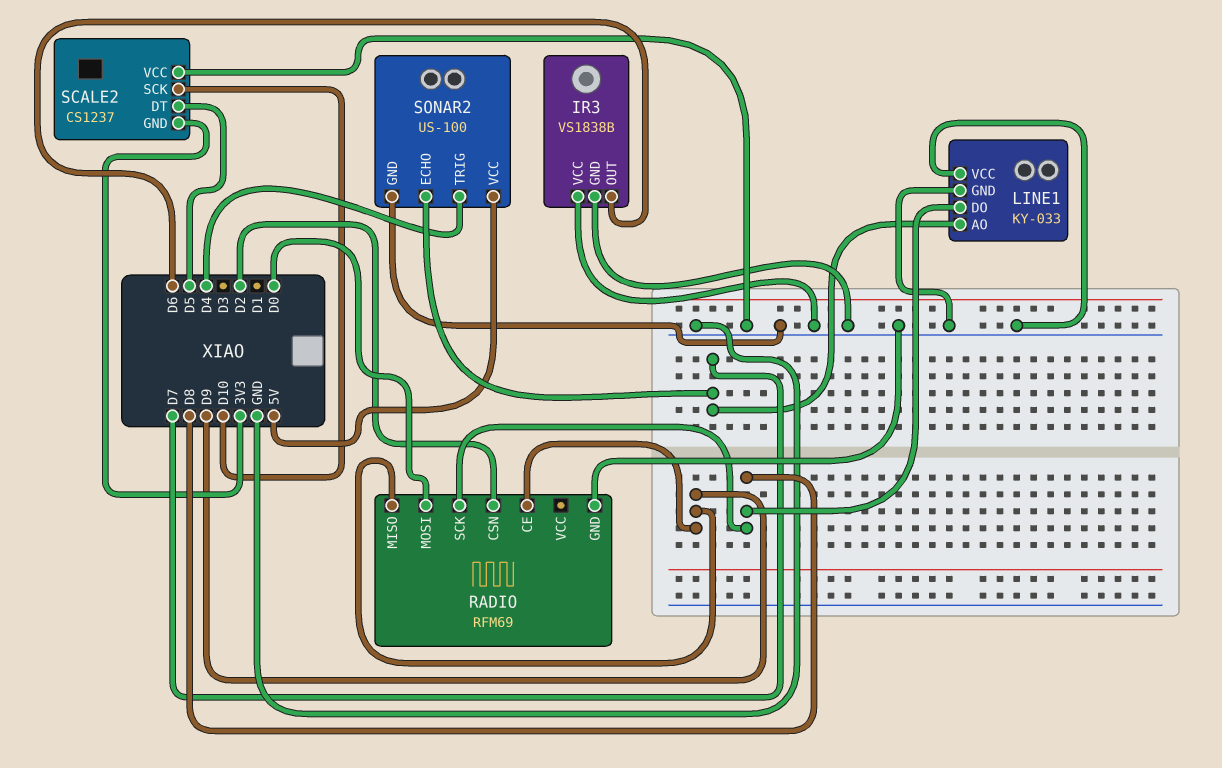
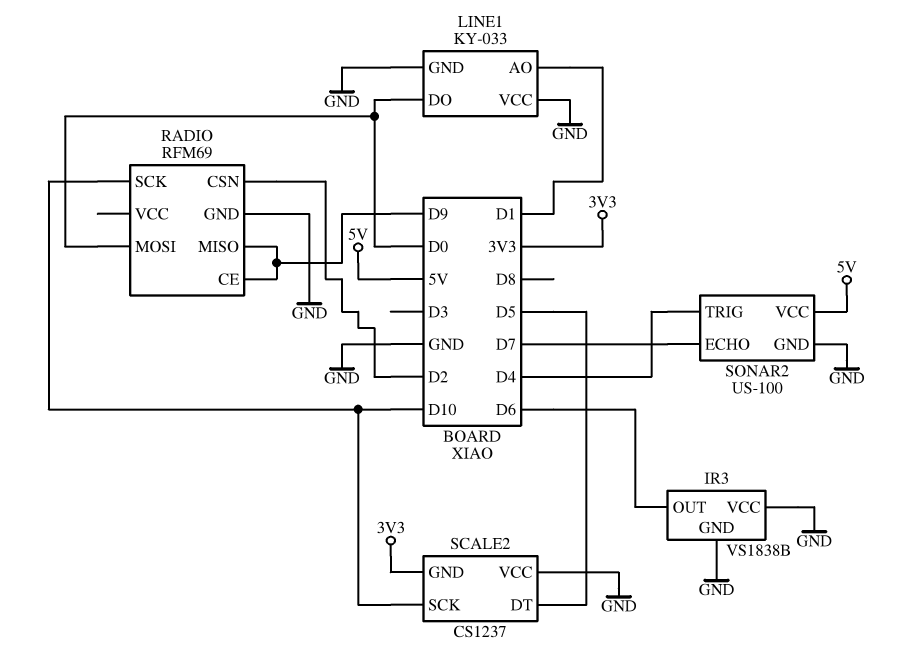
LINE1 pin AO: D7 -> D1
LINE1 pin DO: D8 -> D0
RADIO pin SCK: D8 -> D10

